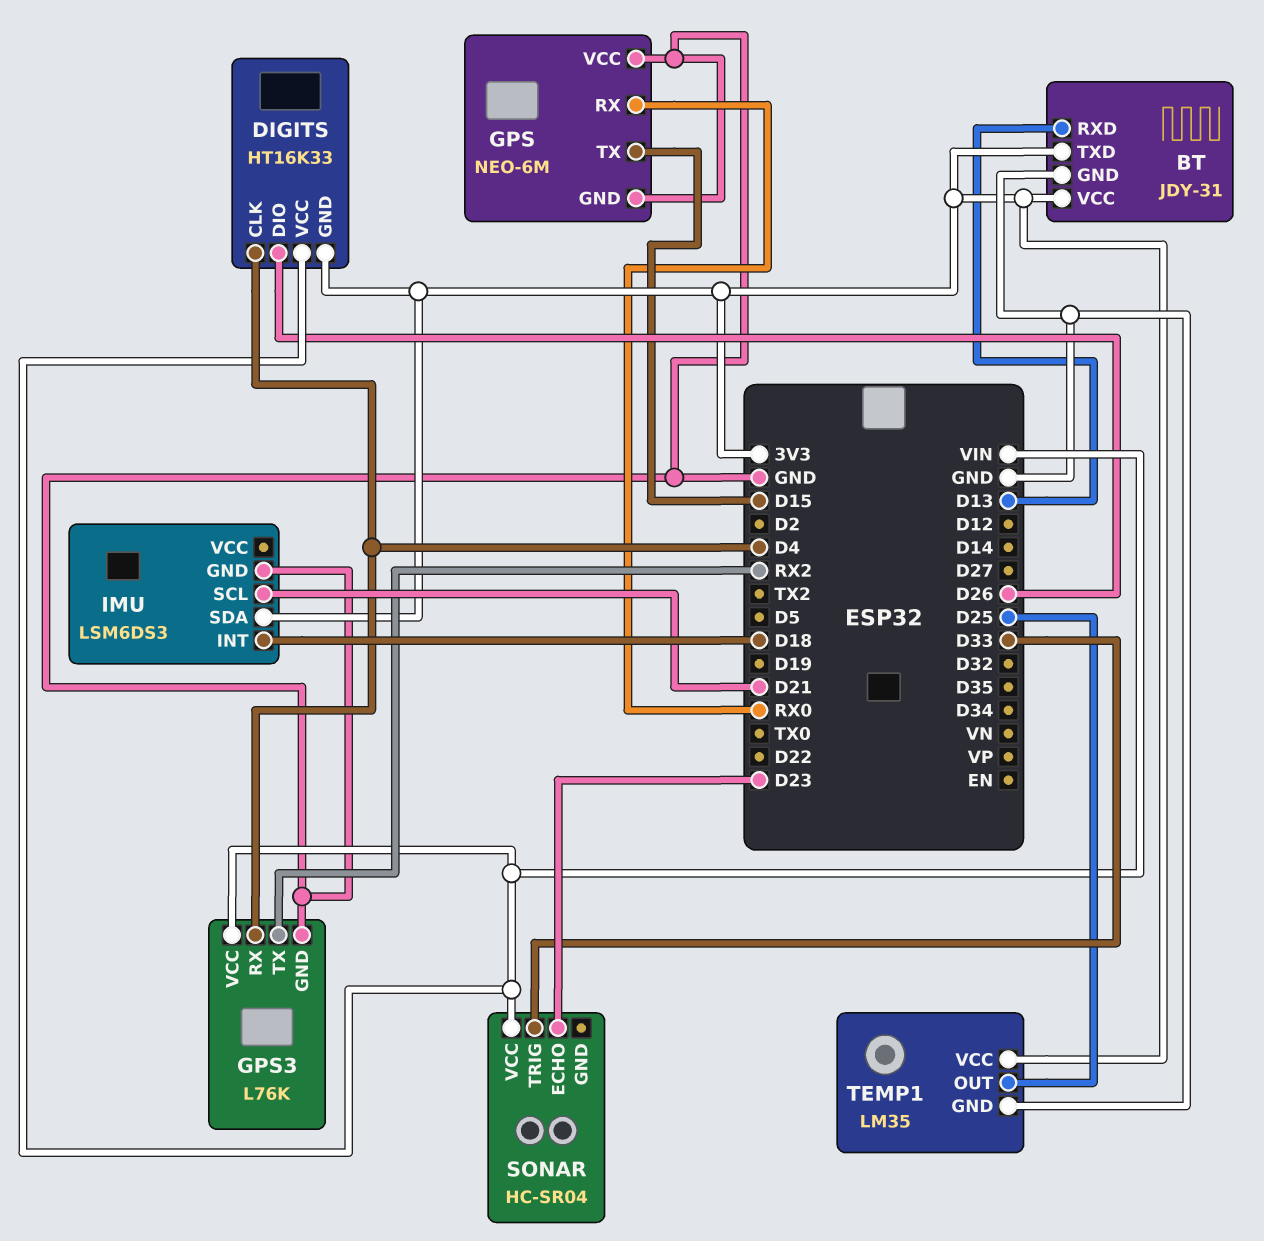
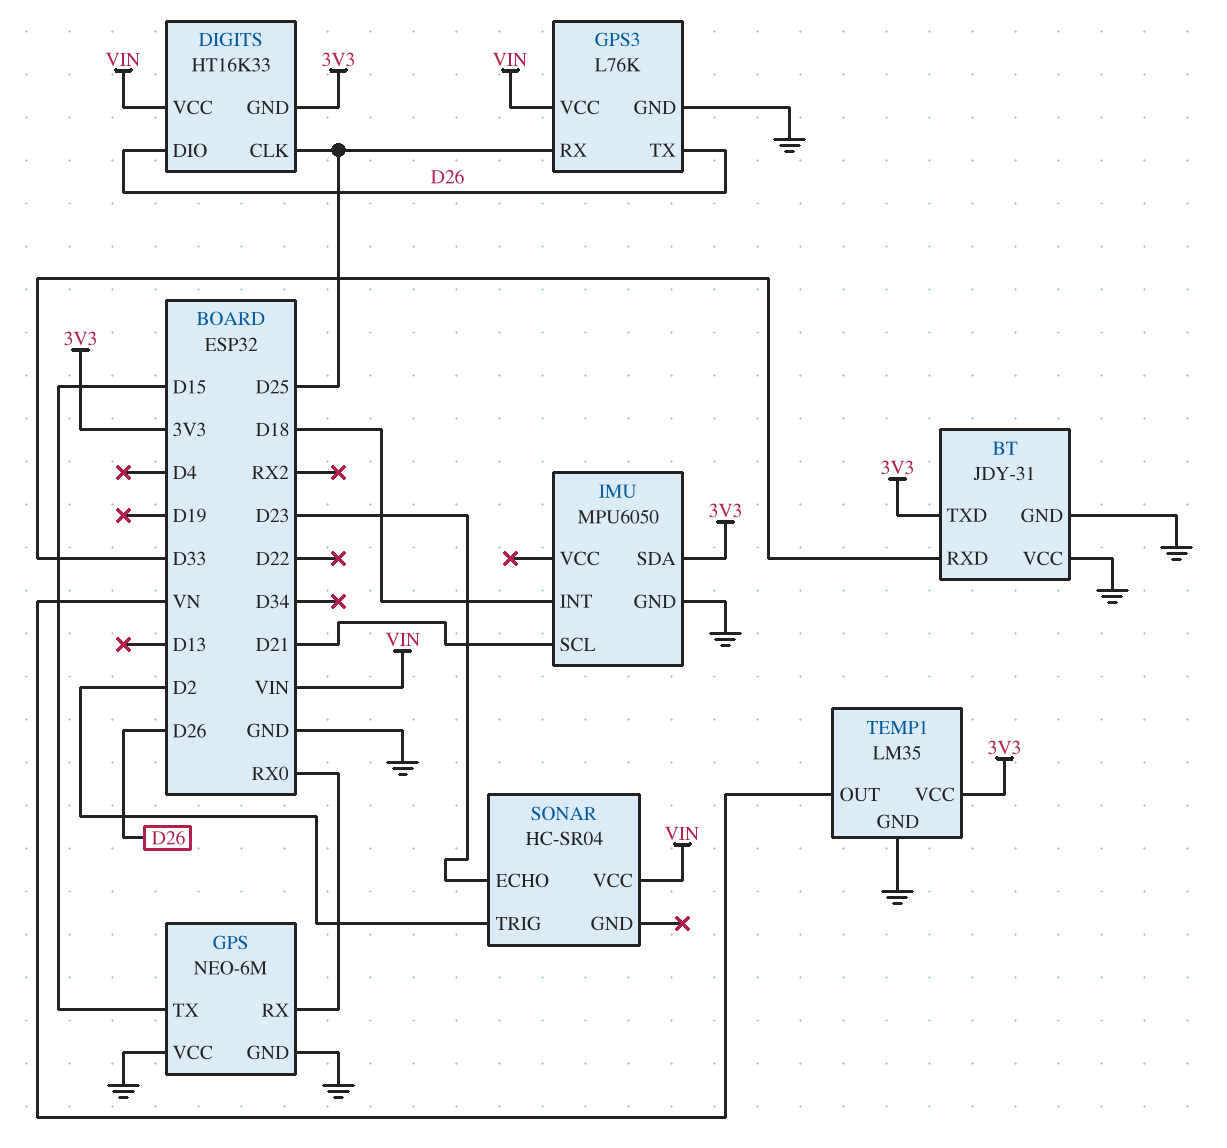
BT pin RXD: D13 -> D33
BT pin VCC: 3V3 -> GND
DIGITS pin CLK: D4 -> D25
GPS3 pin RX: D4 -> D25
GPS3 pin TX: RX2 -> D26
IMU: LSM6DS3 -> MPU6050
SONAR pin TRIG: D33 -> D2
TEMP1 pin OUT: D25 -> VN

